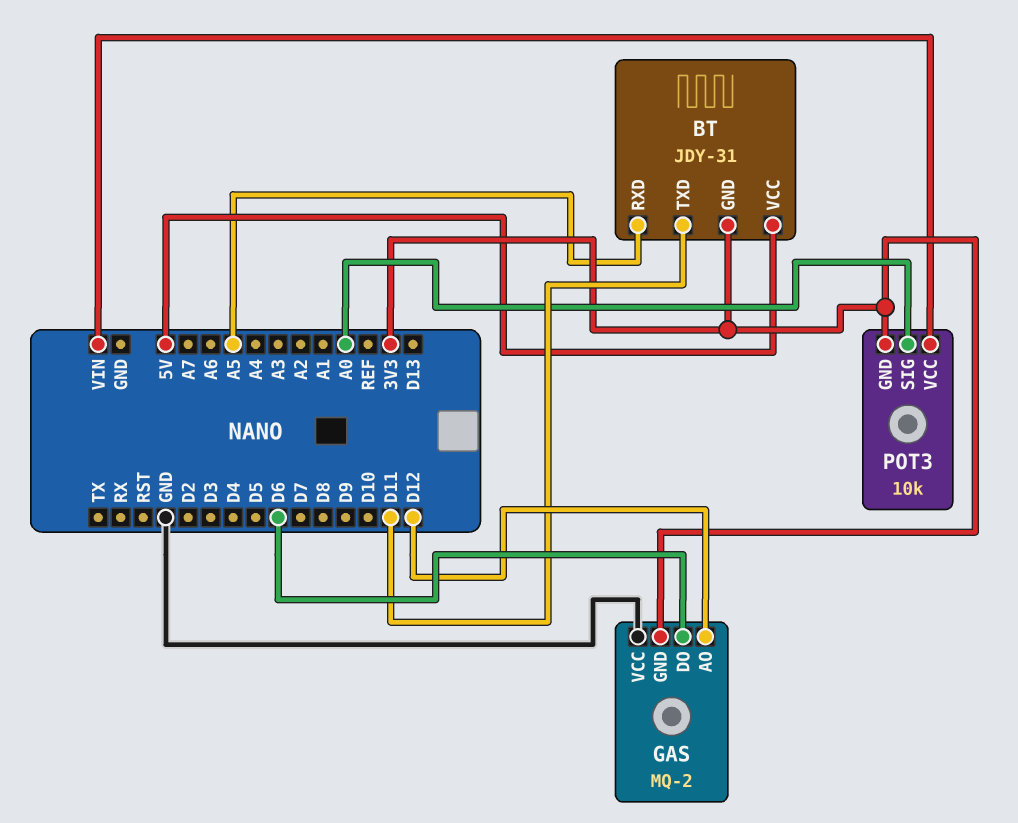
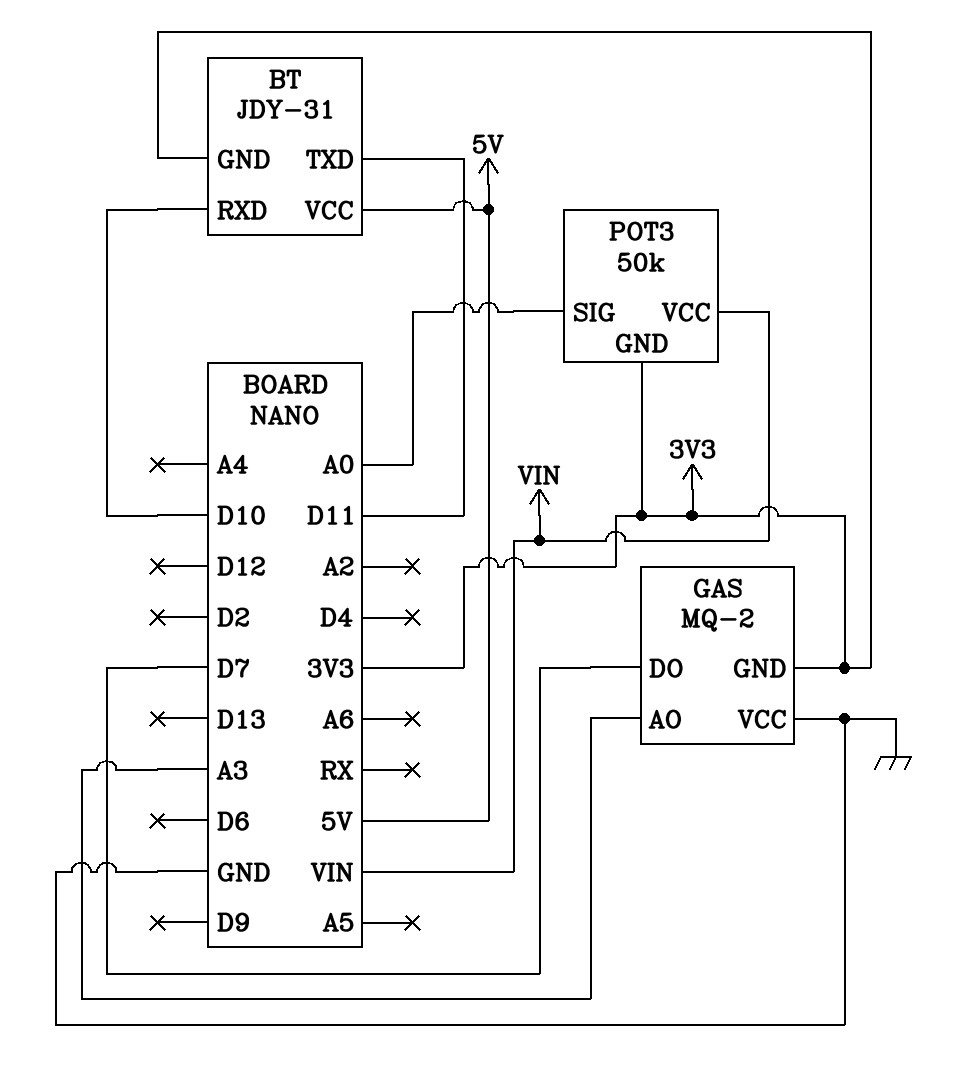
BT pin RXD: A5 -> D10
GAS pin AO: D12 -> A3
GAS pin DO: D6 -> D7
POT3: 10k -> 50k

